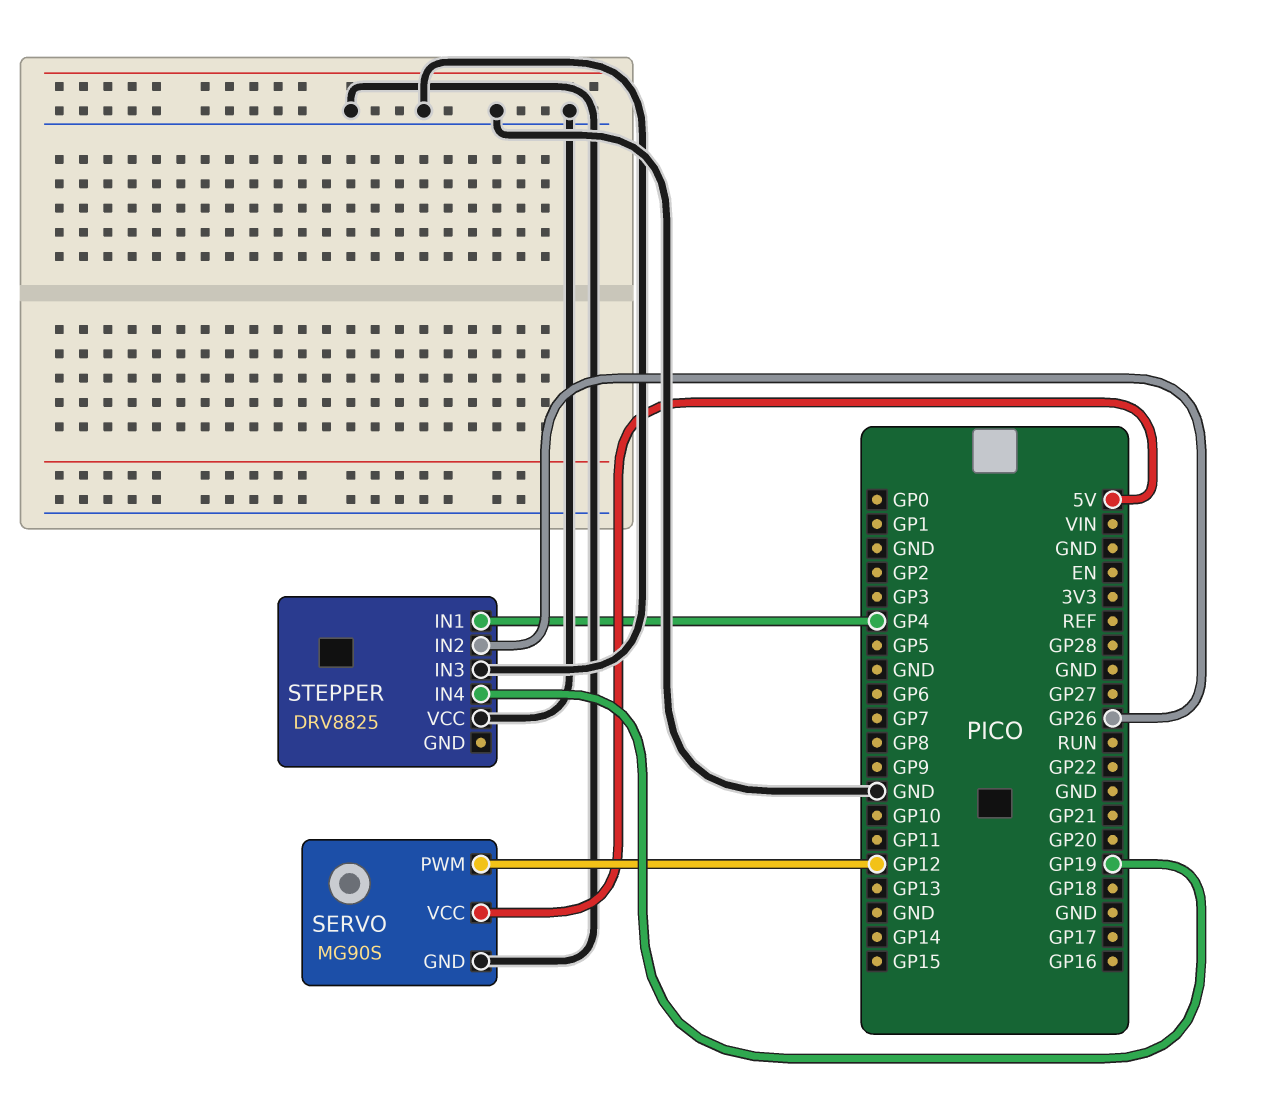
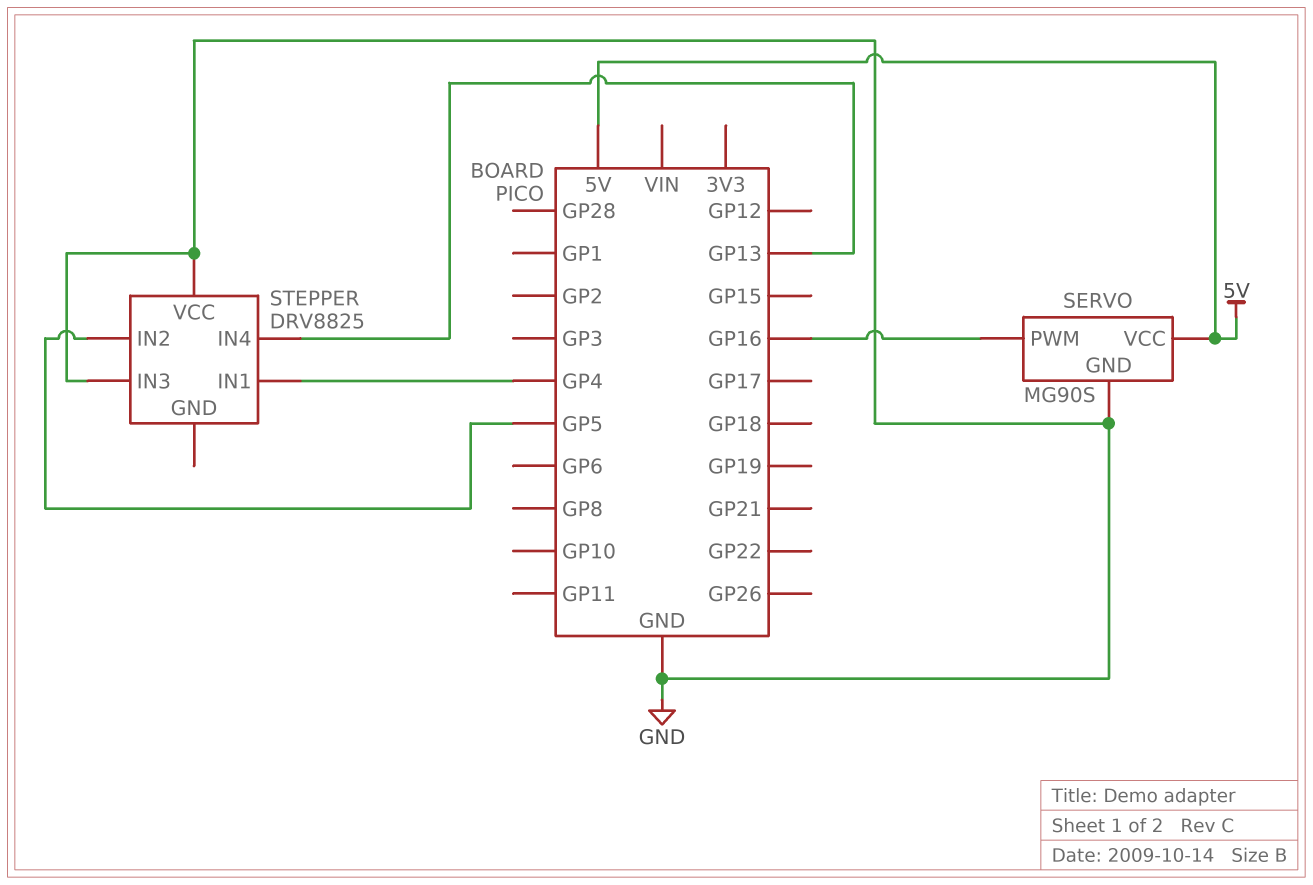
SERVO pin PWM: GP12 -> GP16
STEPPER pin IN2: GP26 -> GP5
STEPPER pin IN4: GP19 -> GP13

